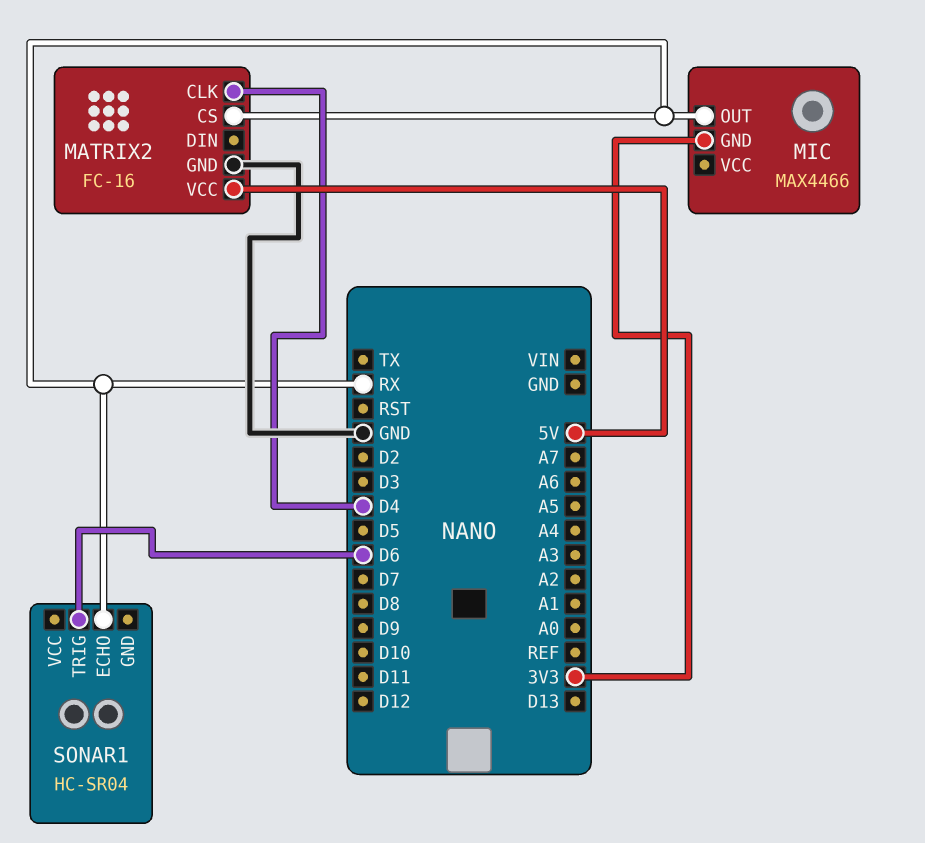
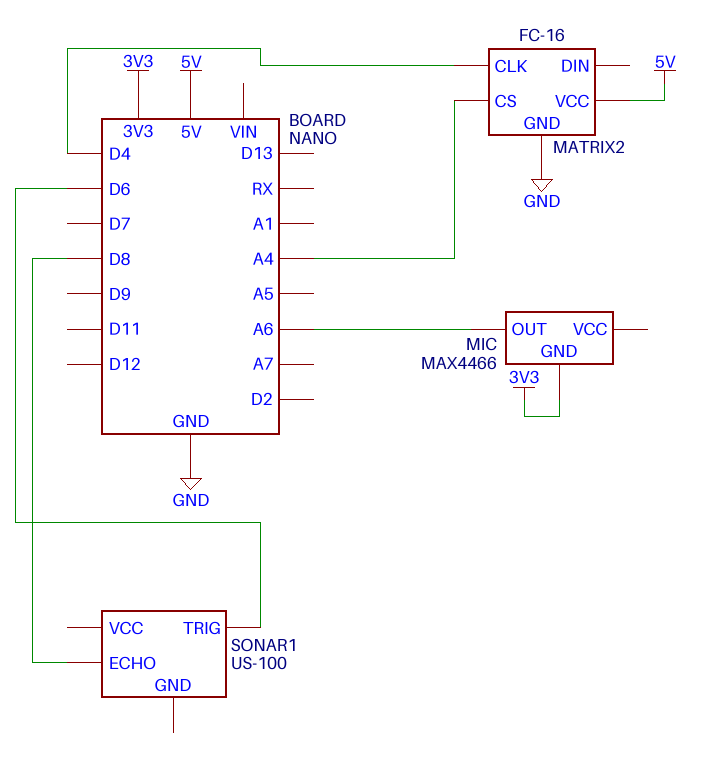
MATRIX2 pin CS: RX -> A4
MIC pin OUT: RX -> A6
SONAR1: HC-SR04 -> US-100
SONAR1 pin ECHO: RX -> D8

